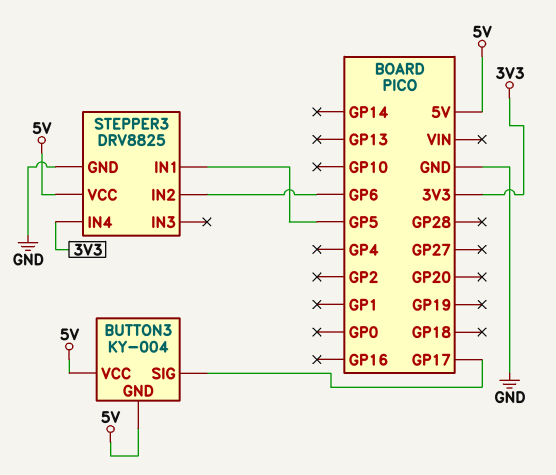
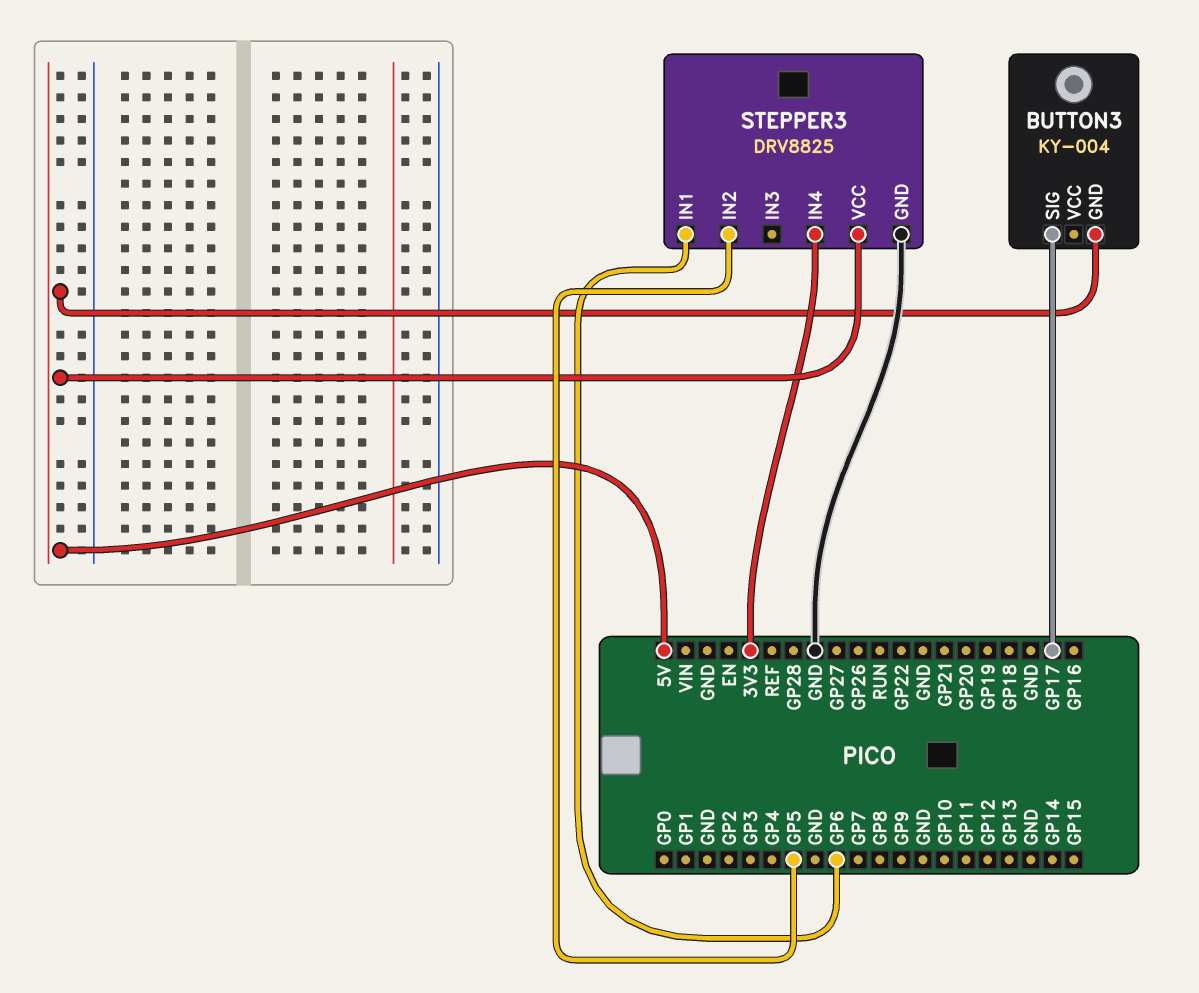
BUTTON3 pin VCC: 5V -> none
STEPPER3 pin IN1: GP5 -> GP6
STEPPER3 pin IN2: GP6 -> GP5

